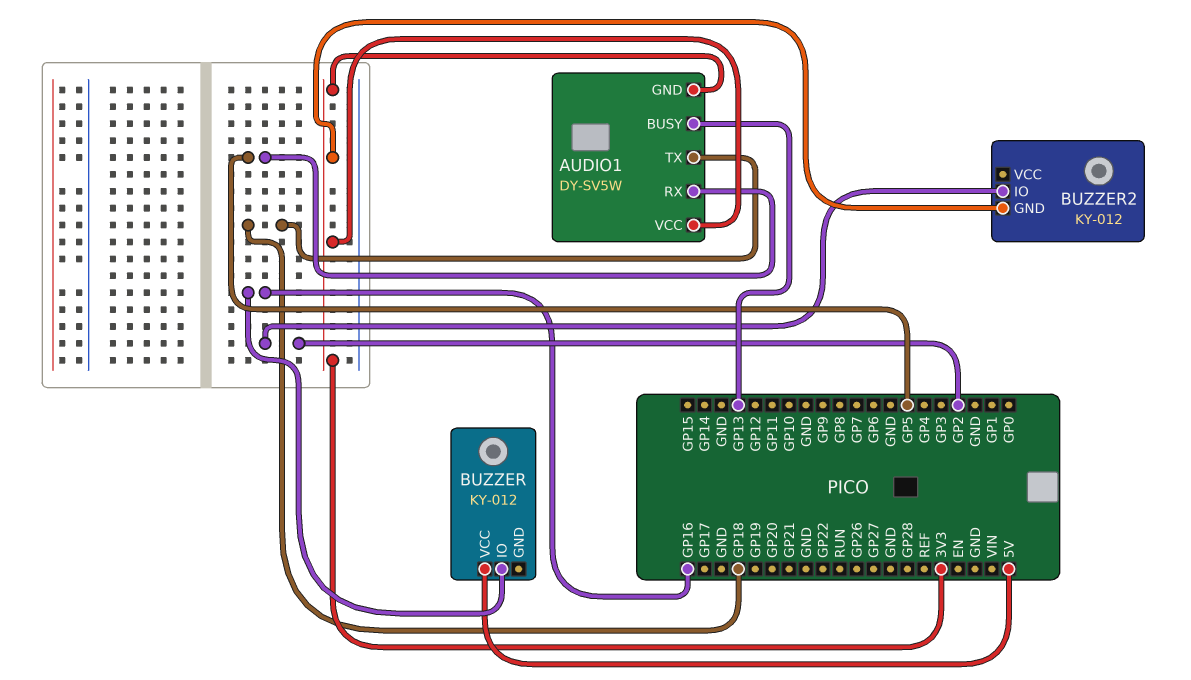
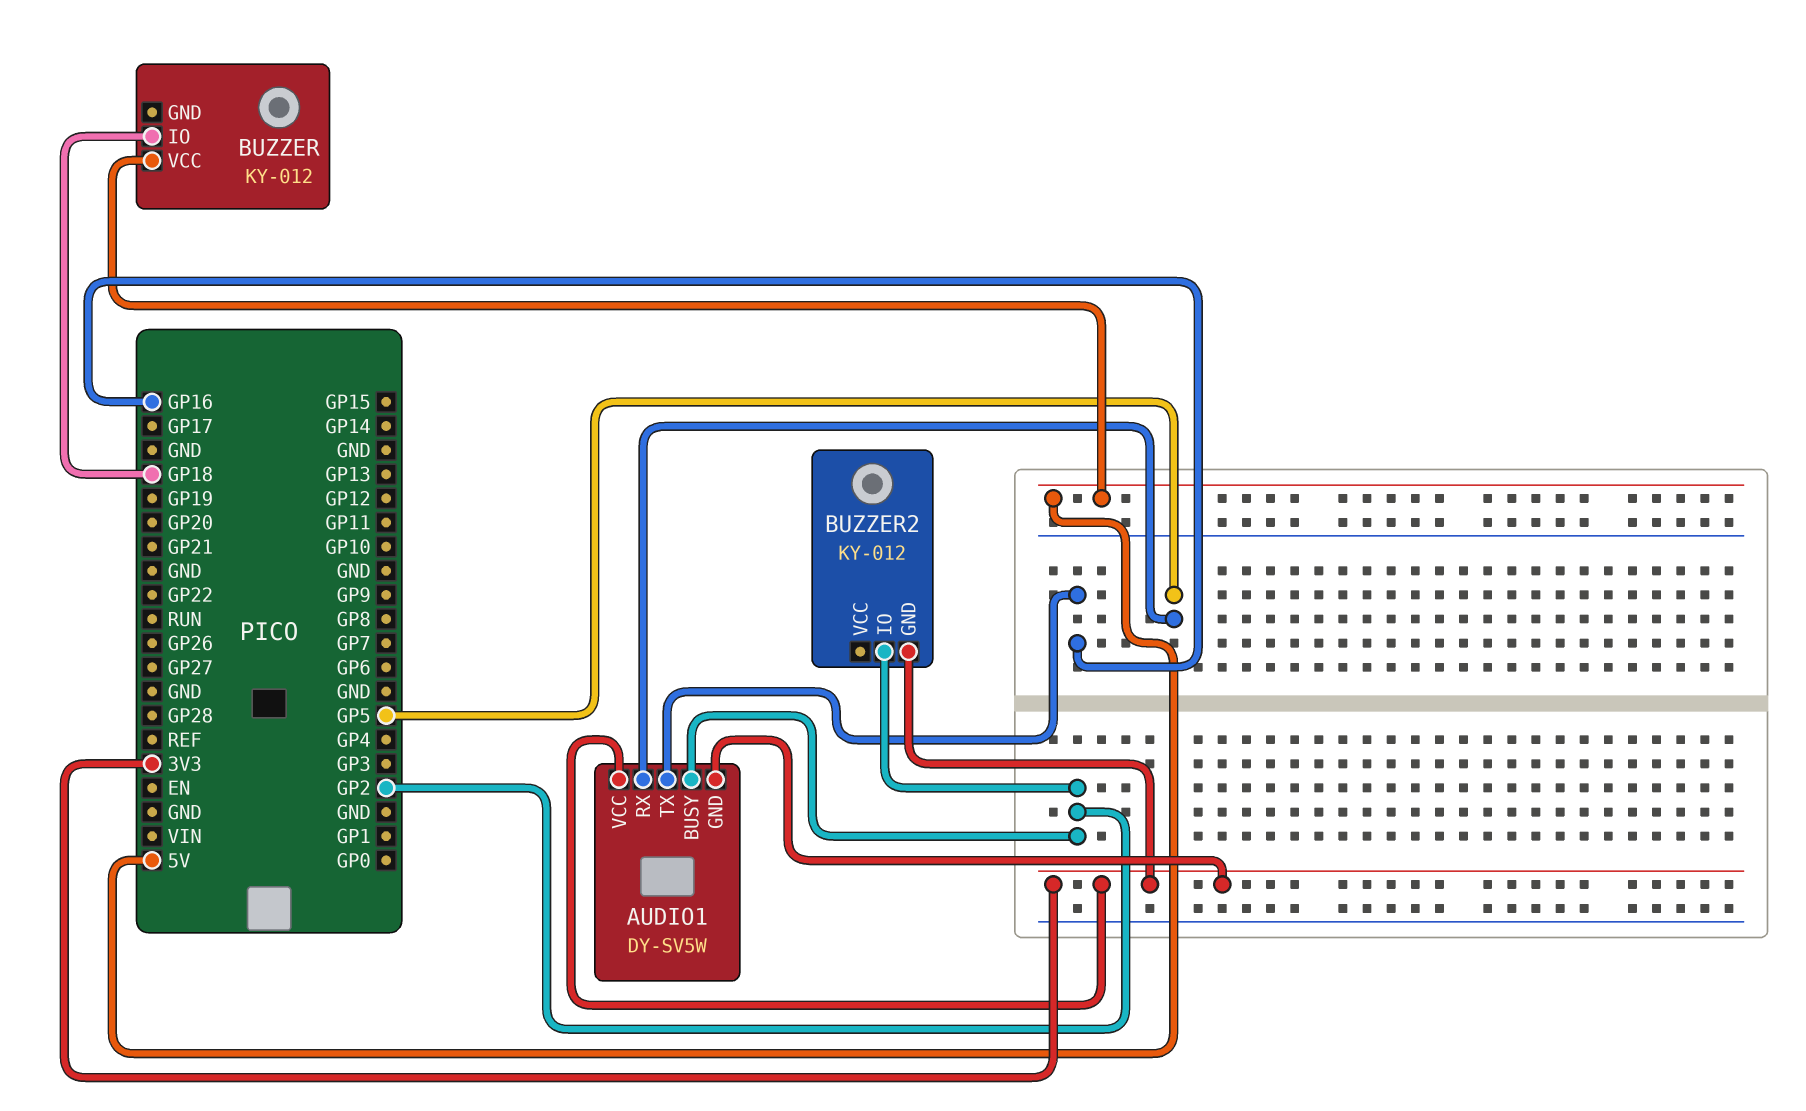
AUDIO1 pin BUSY: GP13 -> GP2
AUDIO1 pin TX: GP18 -> GP16
BUZZER pin IO: GP16 -> GP18

